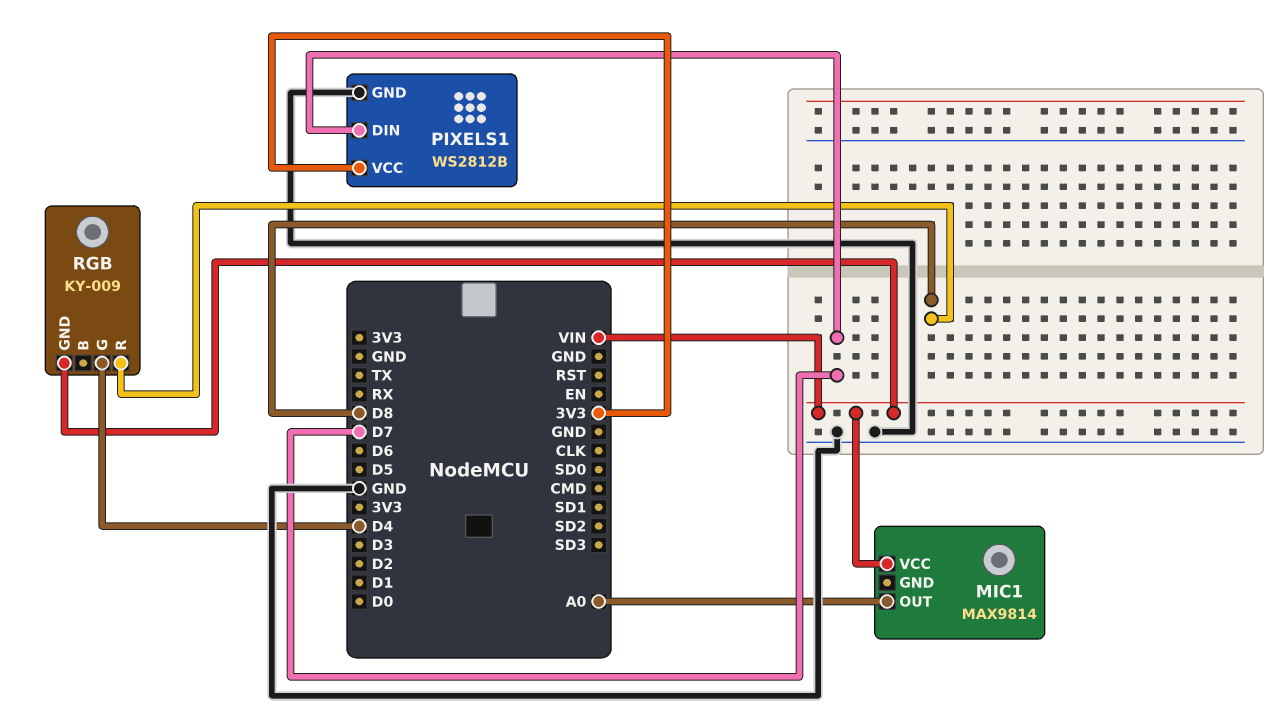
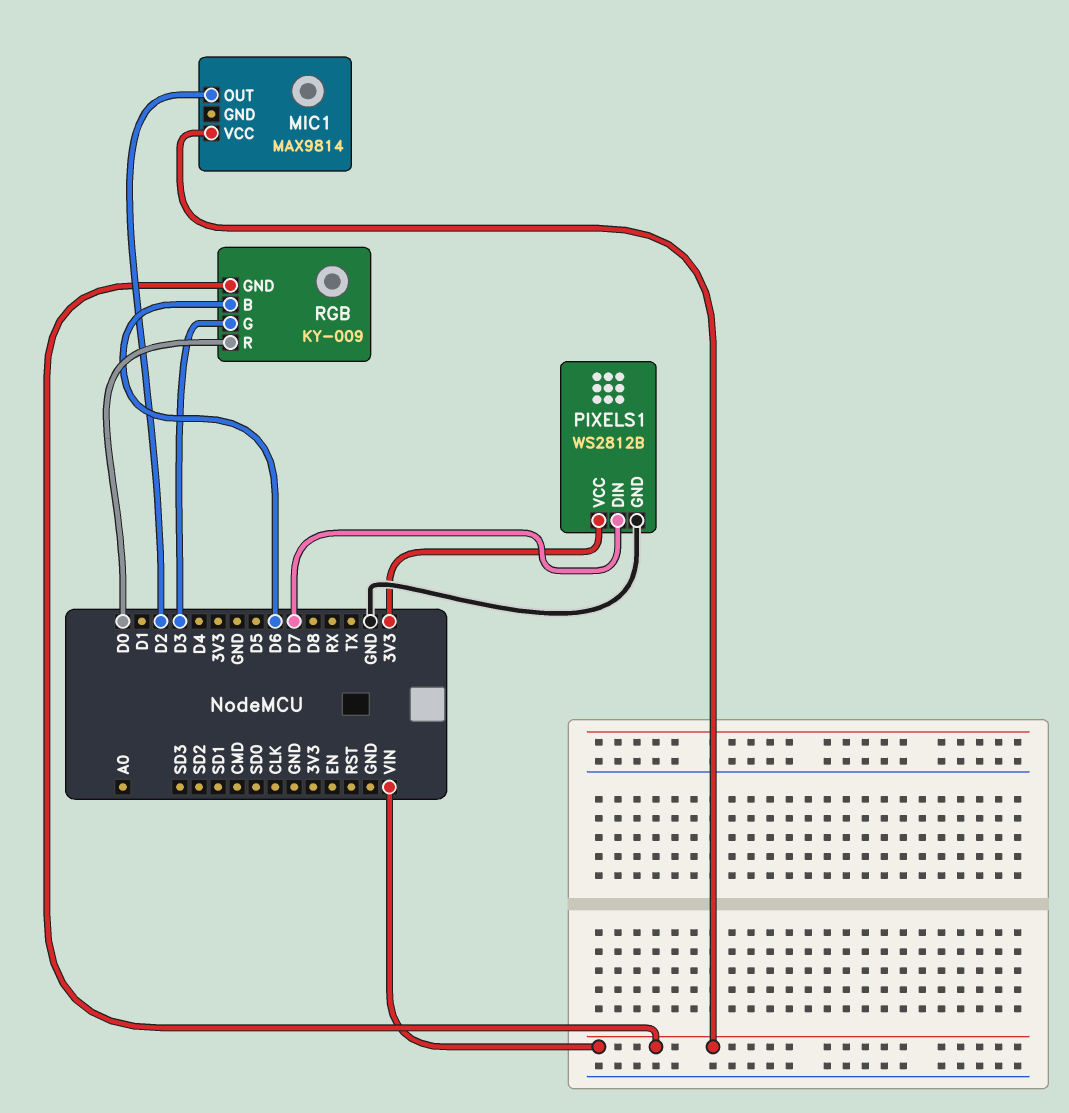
MIC1 pin OUT: A0 -> D2
RGB pin B: none -> D6
RGB pin G: D4 -> D3
RGB pin R: D8 -> D0

